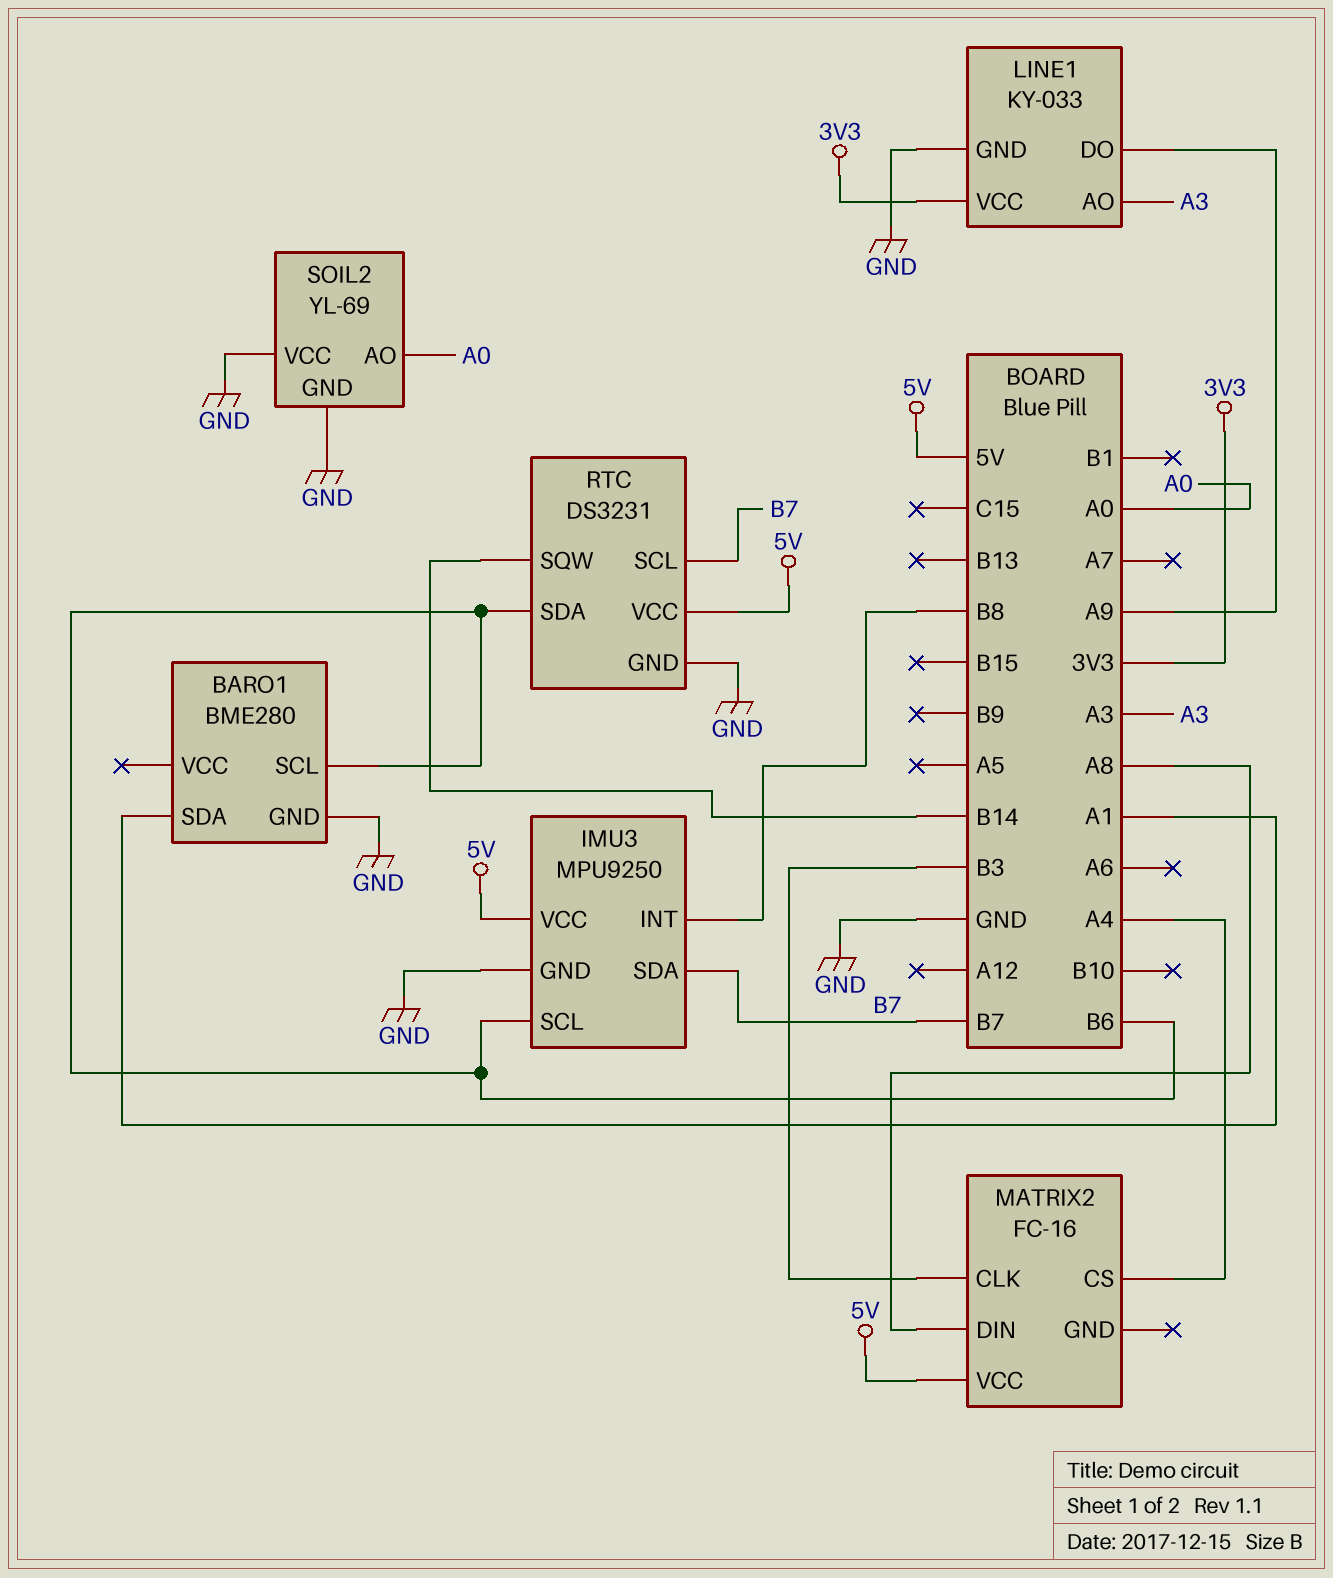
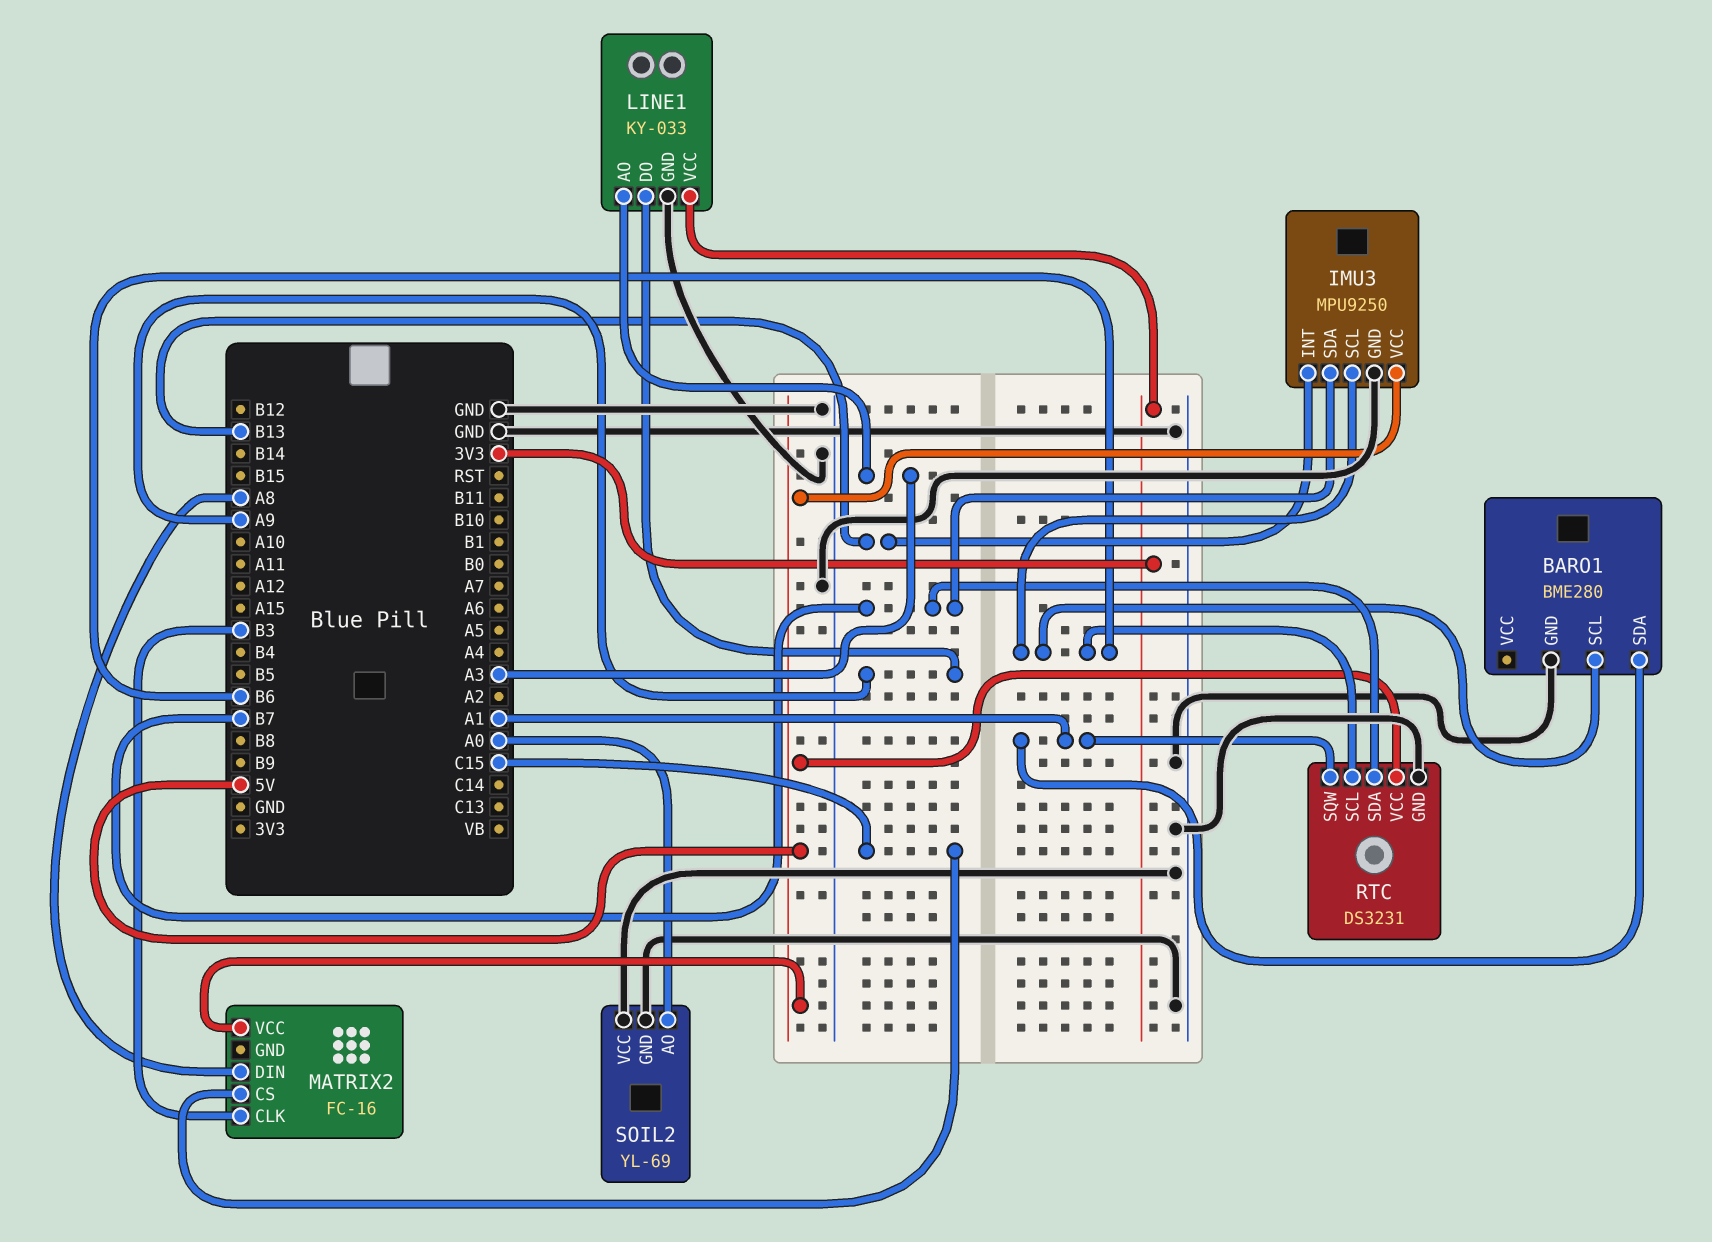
IMU3 pin INT: B8 -> B13
MATRIX2 pin CS: A4 -> C15
RTC pin SCL: B7 -> B6
RTC pin SDA: B6 -> B7
RTC pin SQW: B14 -> A1

